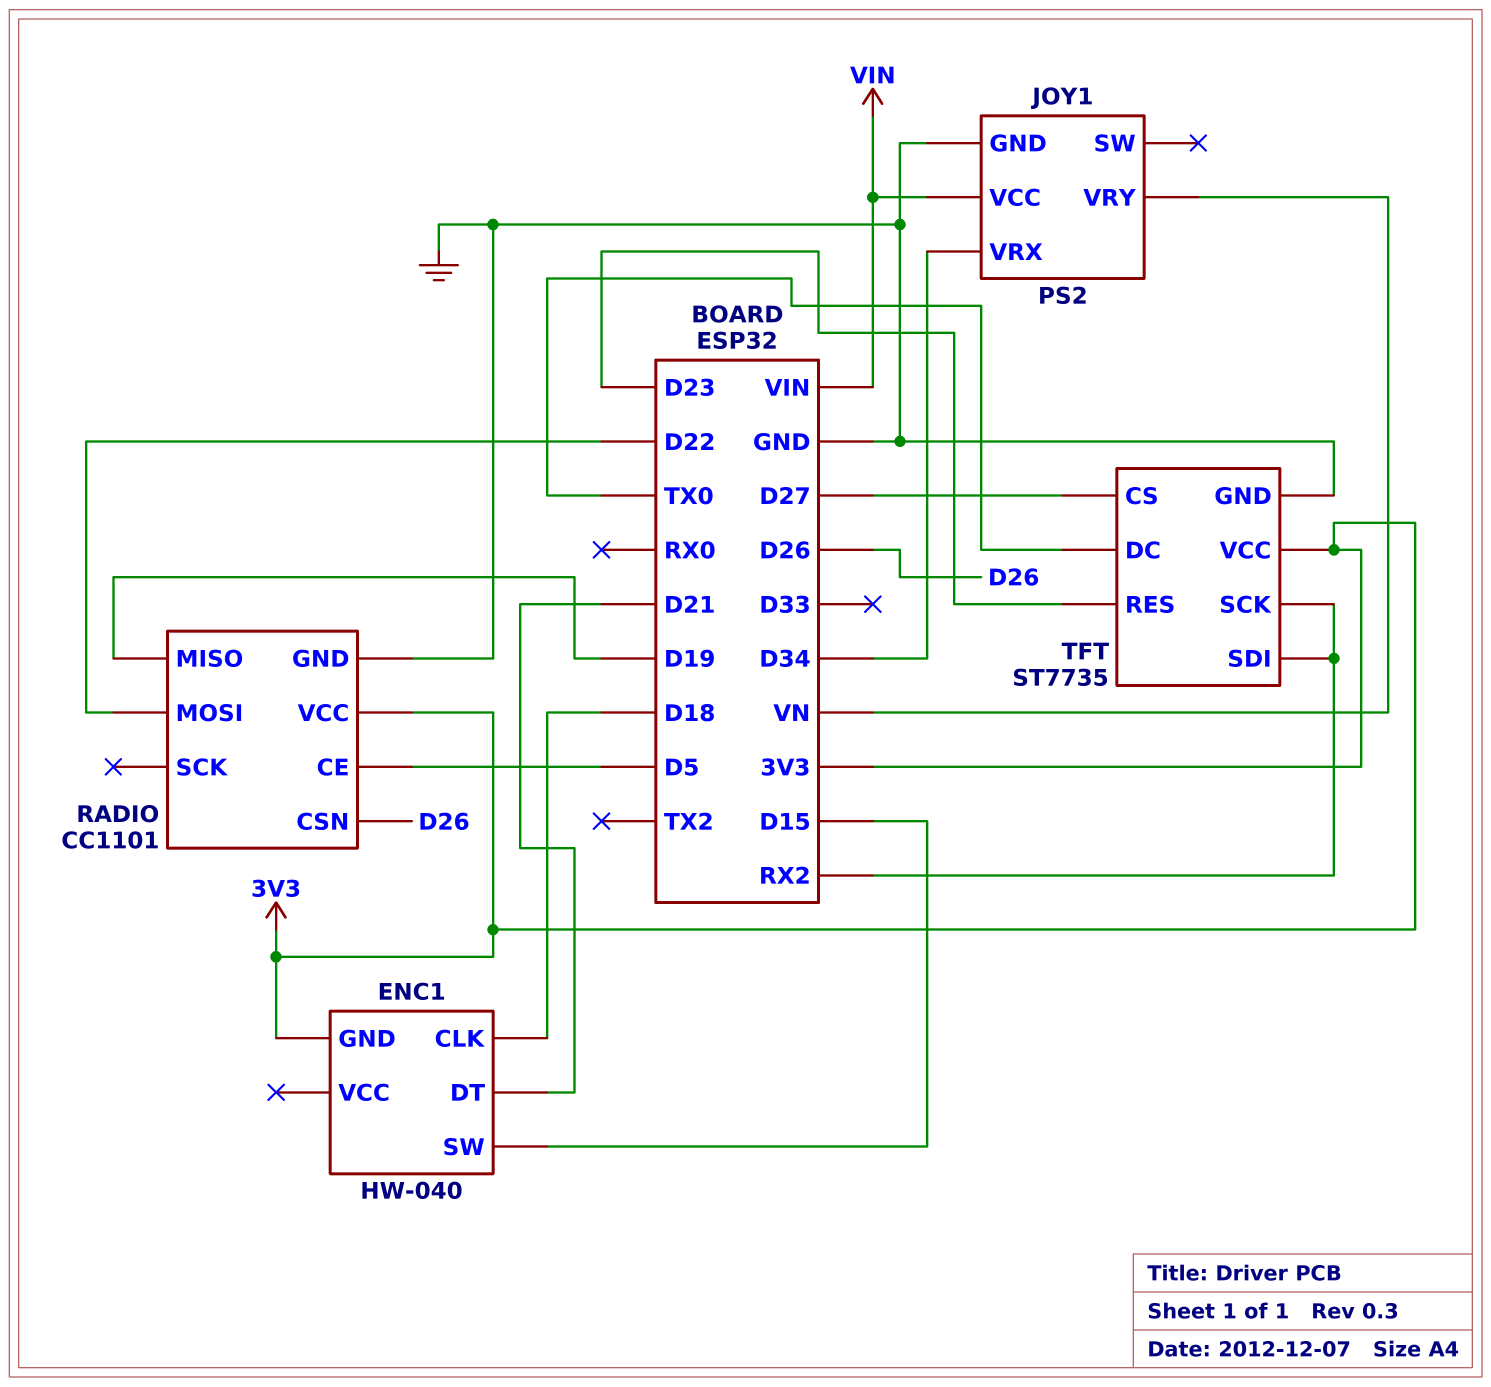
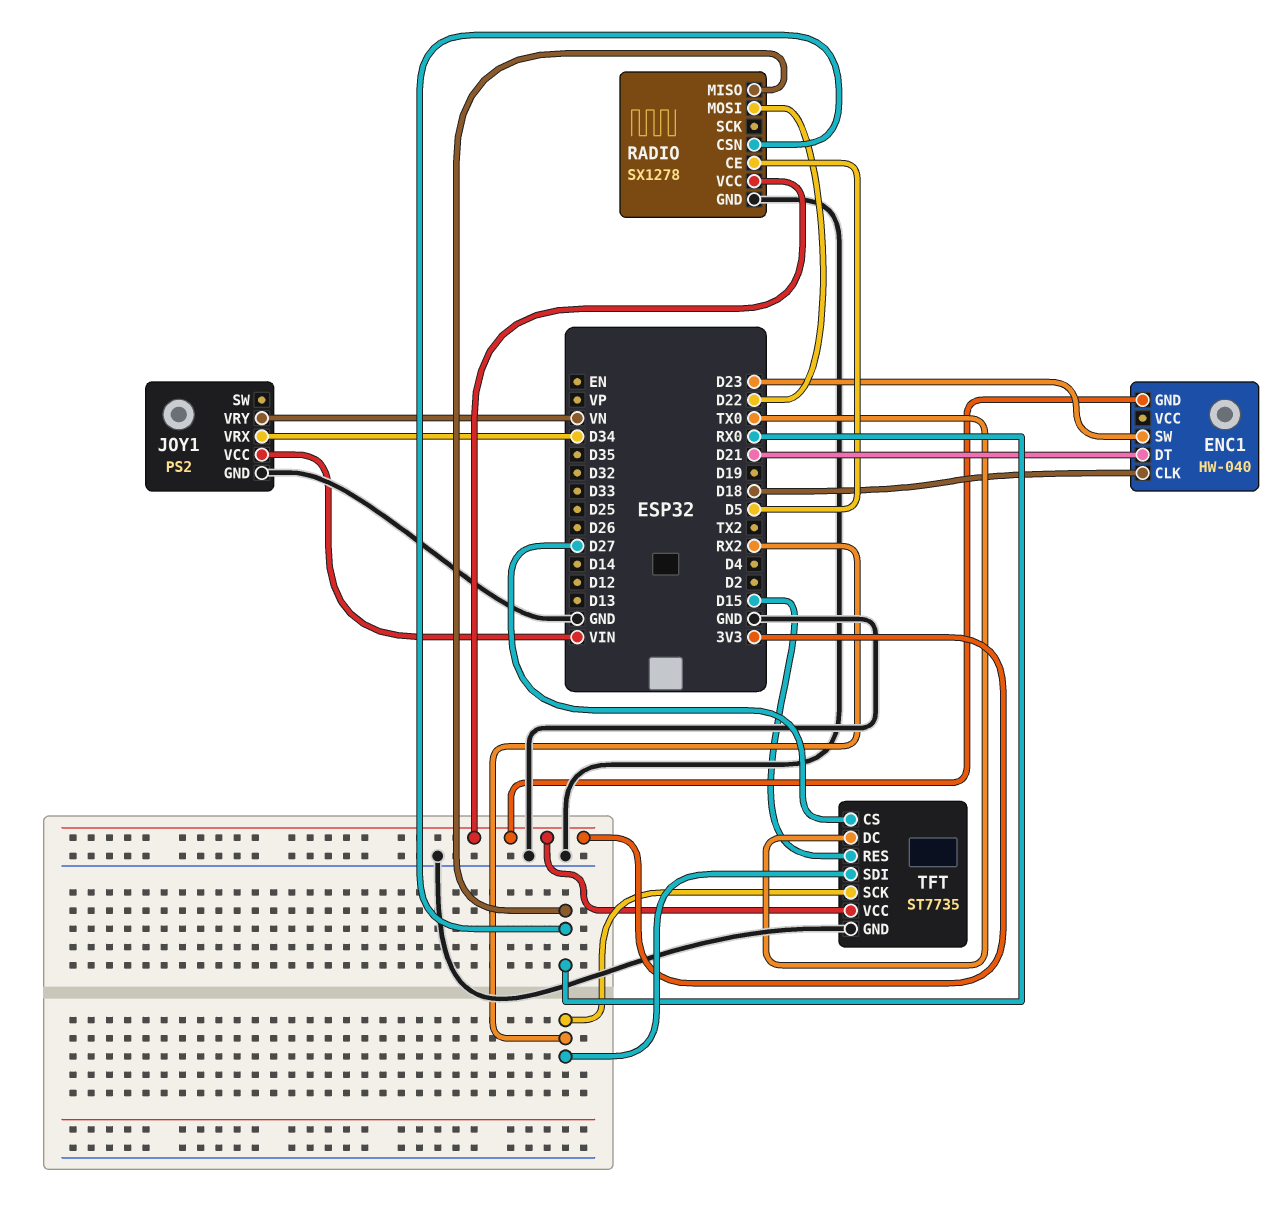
ENC1 pin SW: D15 -> D23
RADIO: CC1101 -> SX1278
RADIO pin CSN: D26 -> RX0
RADIO pin MISO: D19 -> RX0
TFT pin RES: D23 -> D15

